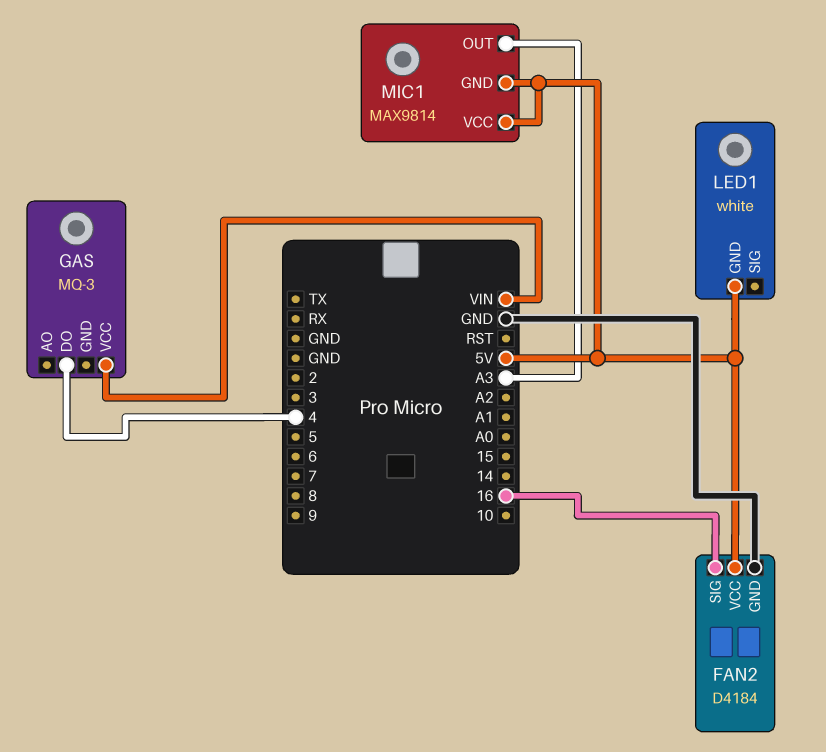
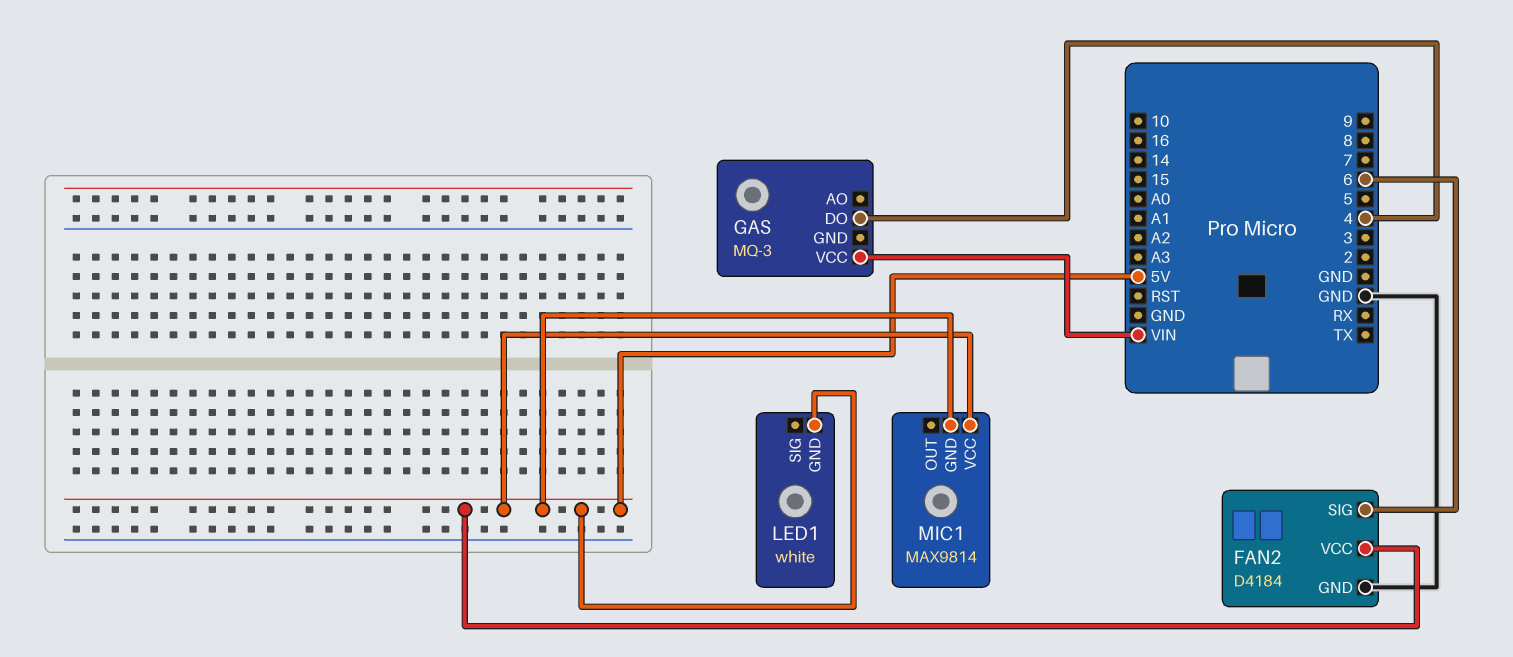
FAN2 pin SIG: 16 -> 6
MIC1 pin OUT: A3 -> none

